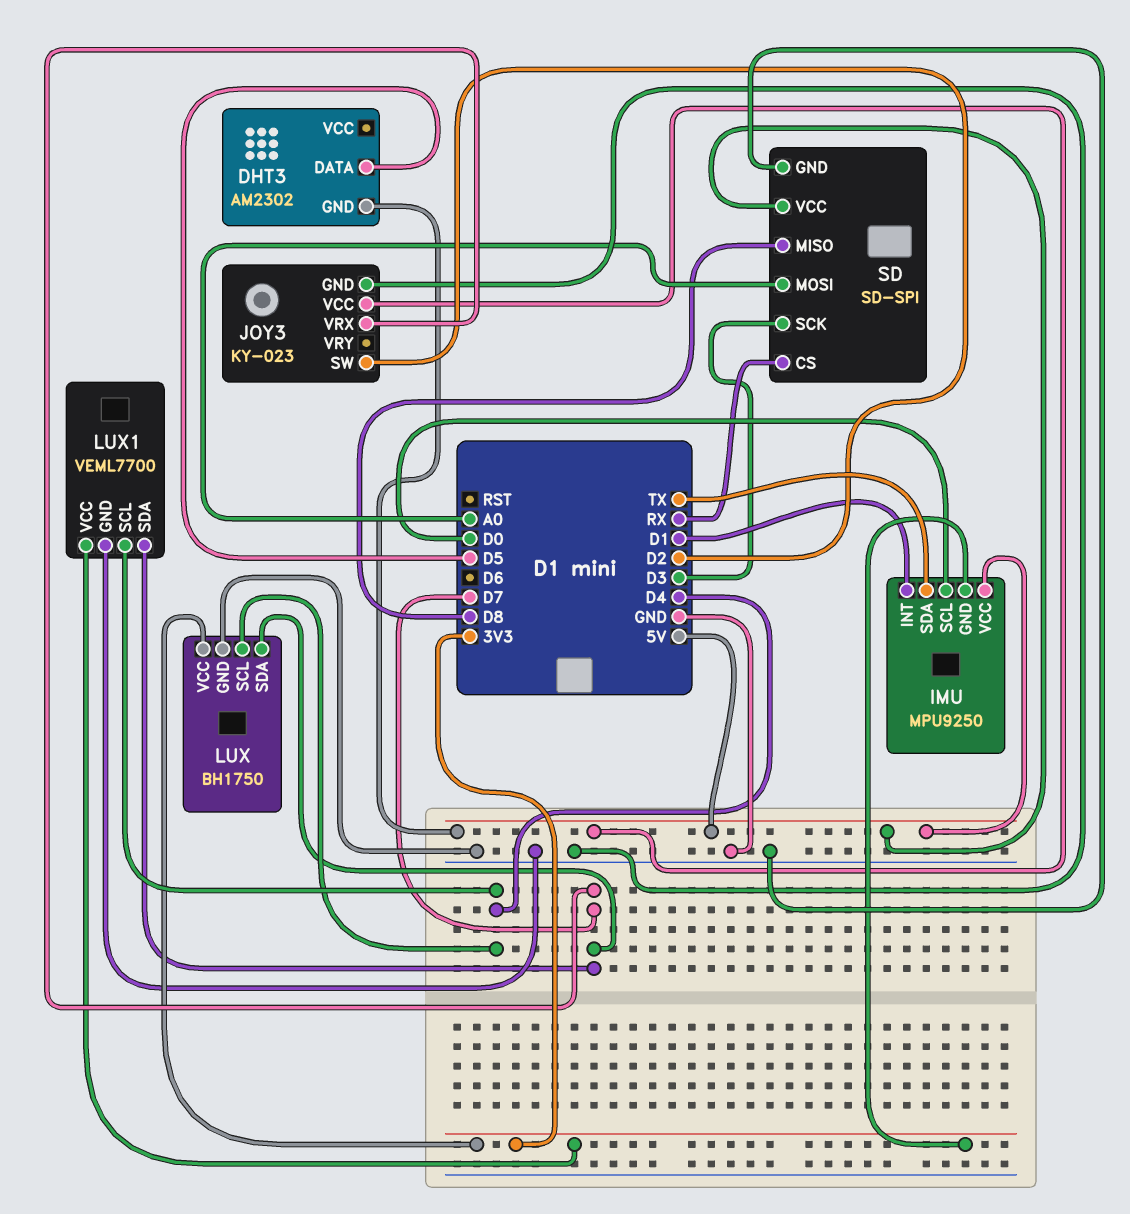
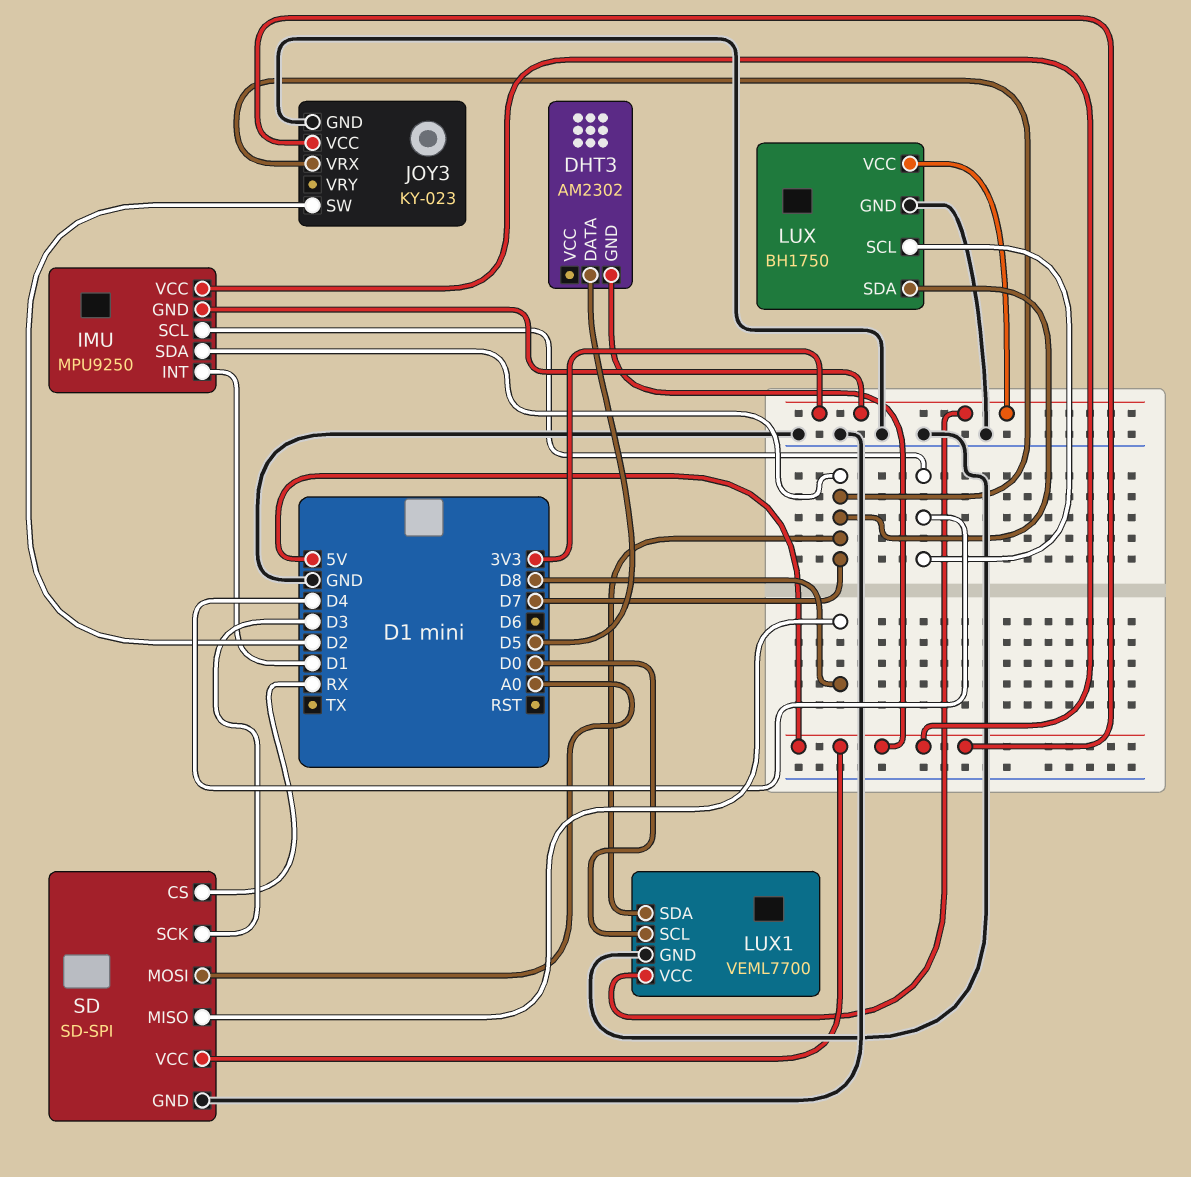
IMU pin SCL: D0 -> D4
IMU pin SDA: TX -> D7
LUX1 pin SCL: D4 -> D0

